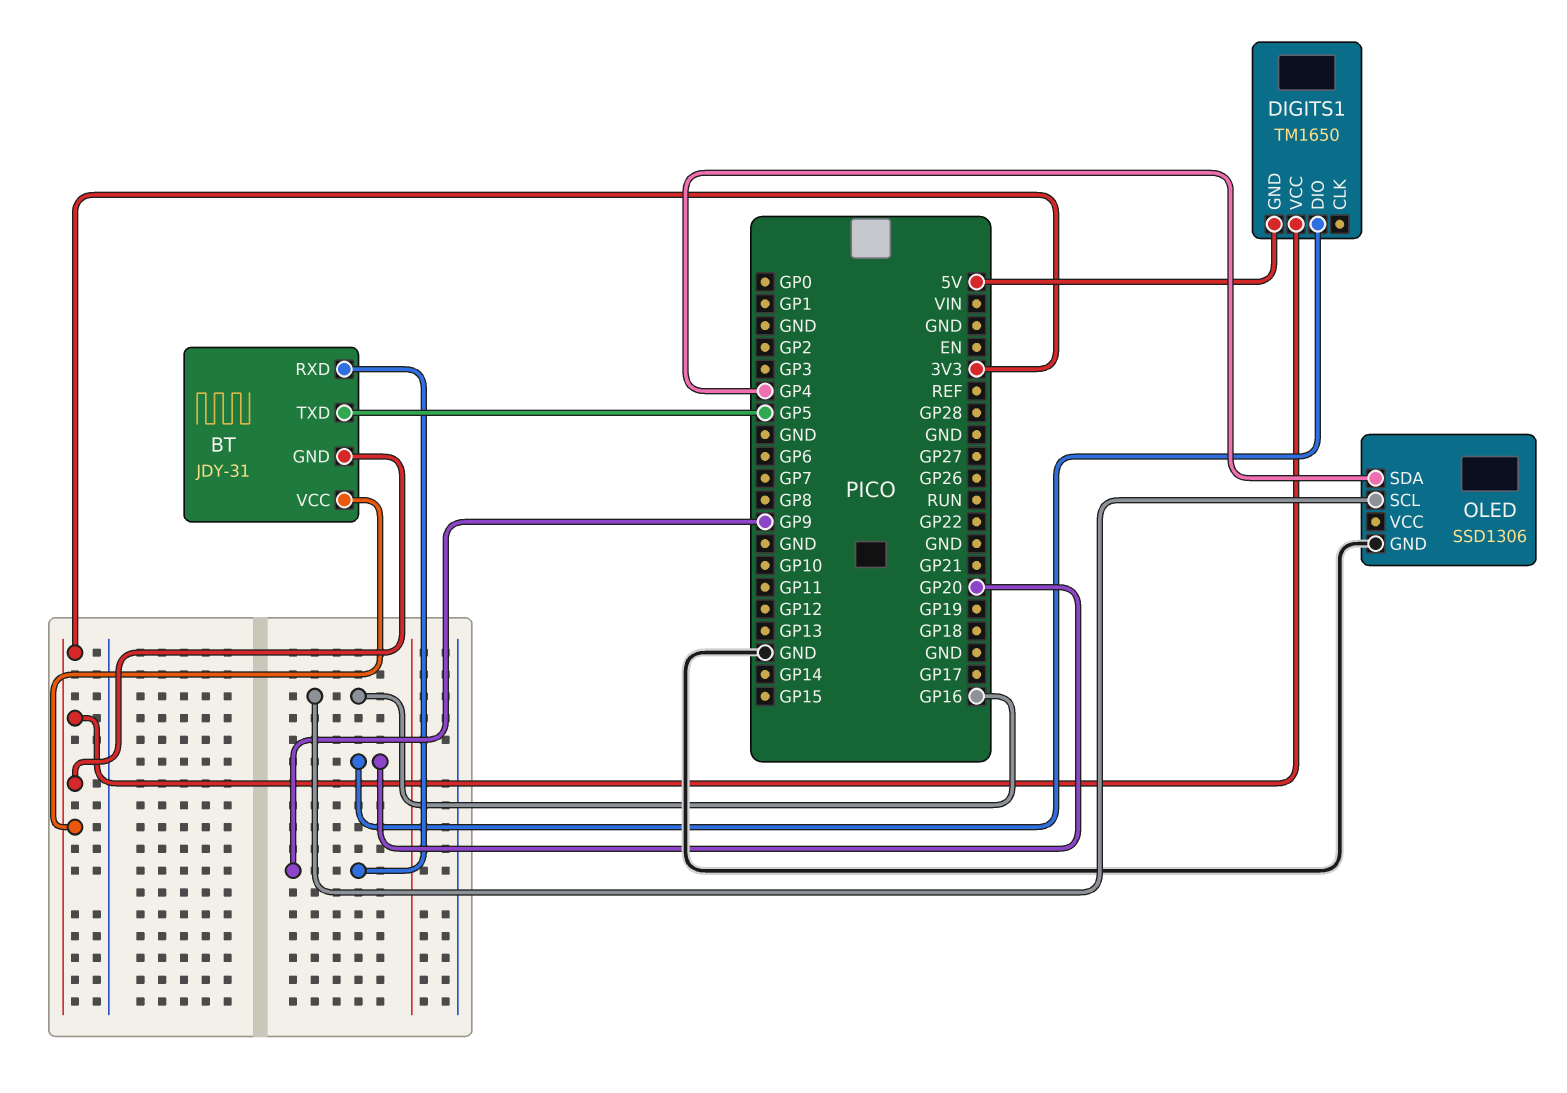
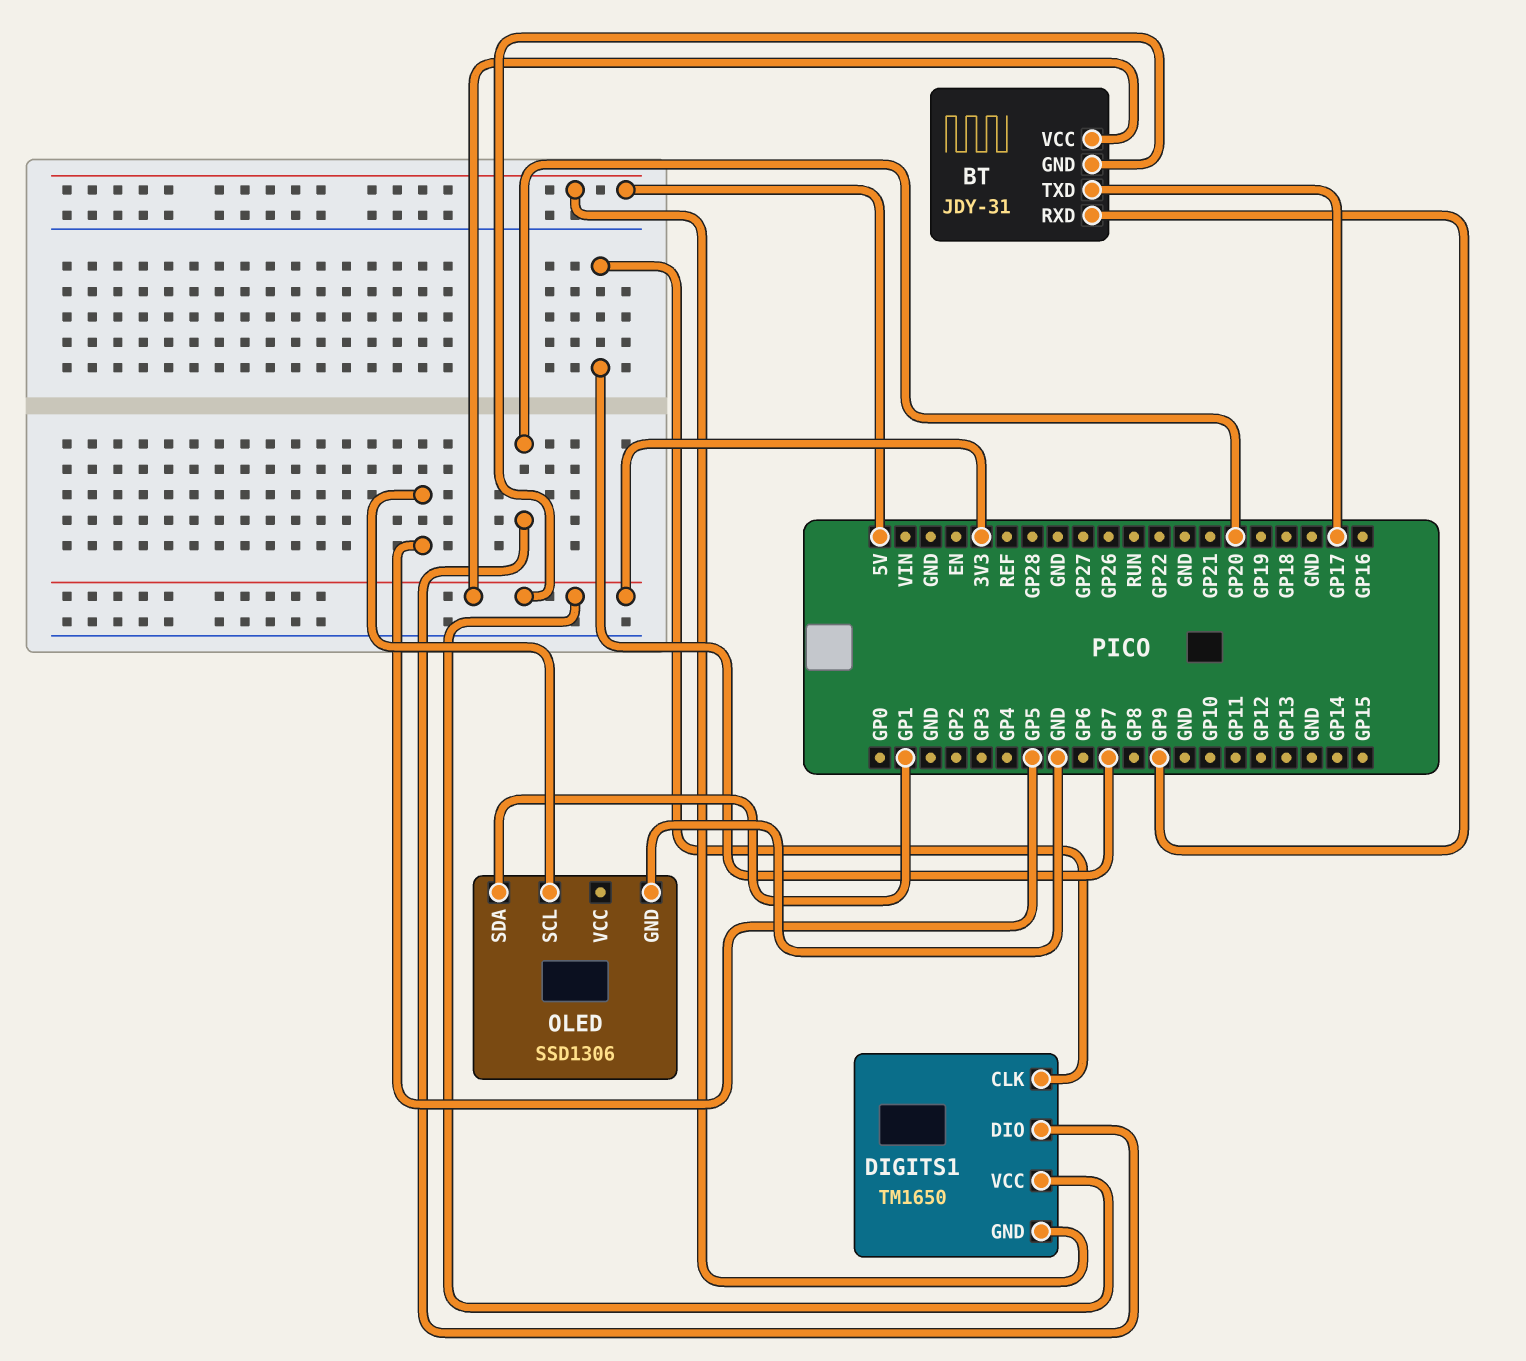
BT pin TXD: GP5 -> GP17
DIGITS1 pin CLK: none -> GP7
OLED pin SCL: GP16 -> GP5
OLED pin SDA: GP4 -> GP1

